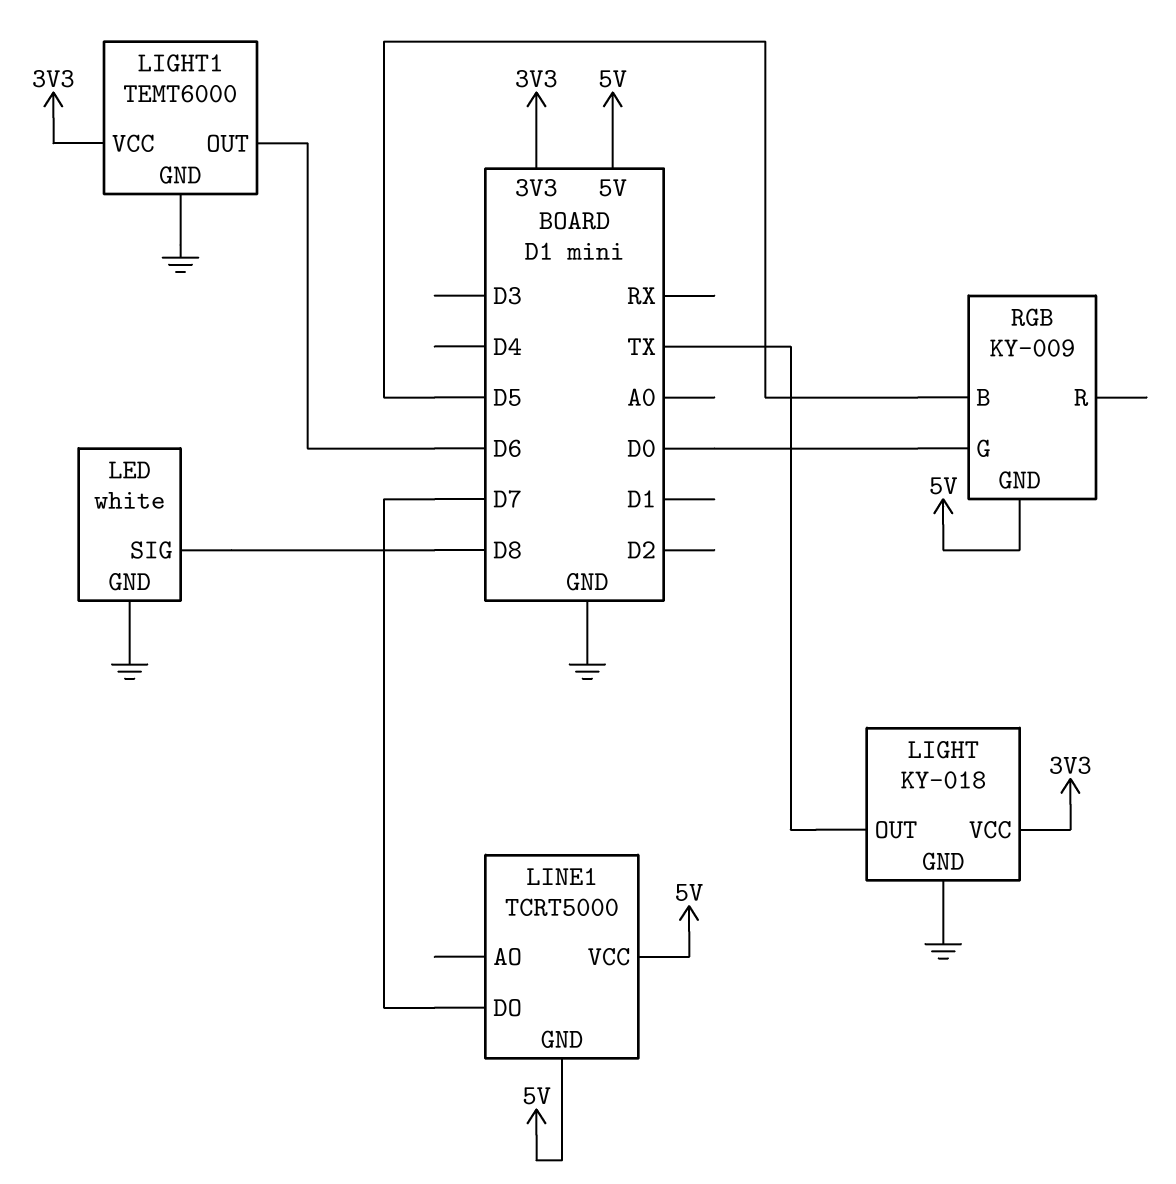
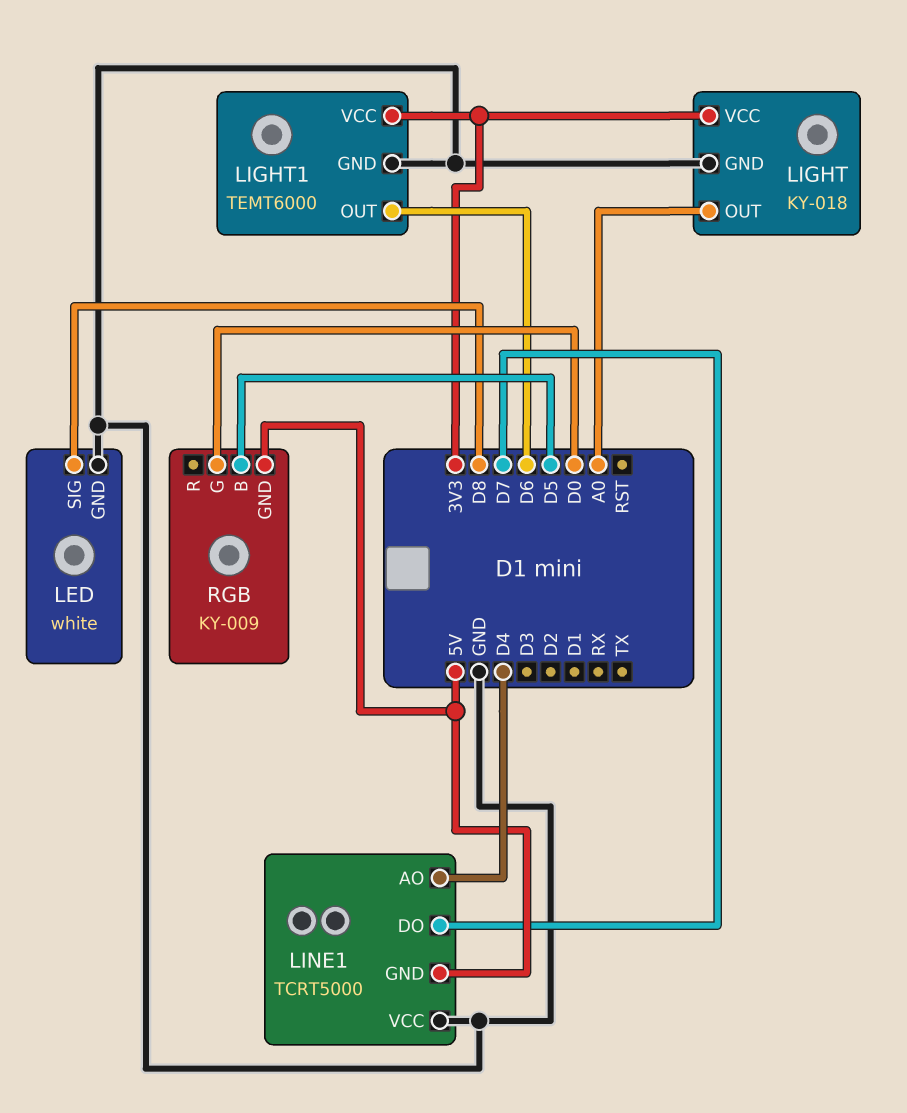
LIGHT pin OUT: TX -> A0
LINE1 pin AO: none -> D4
LINE1 pin VCC: 5V -> GND

